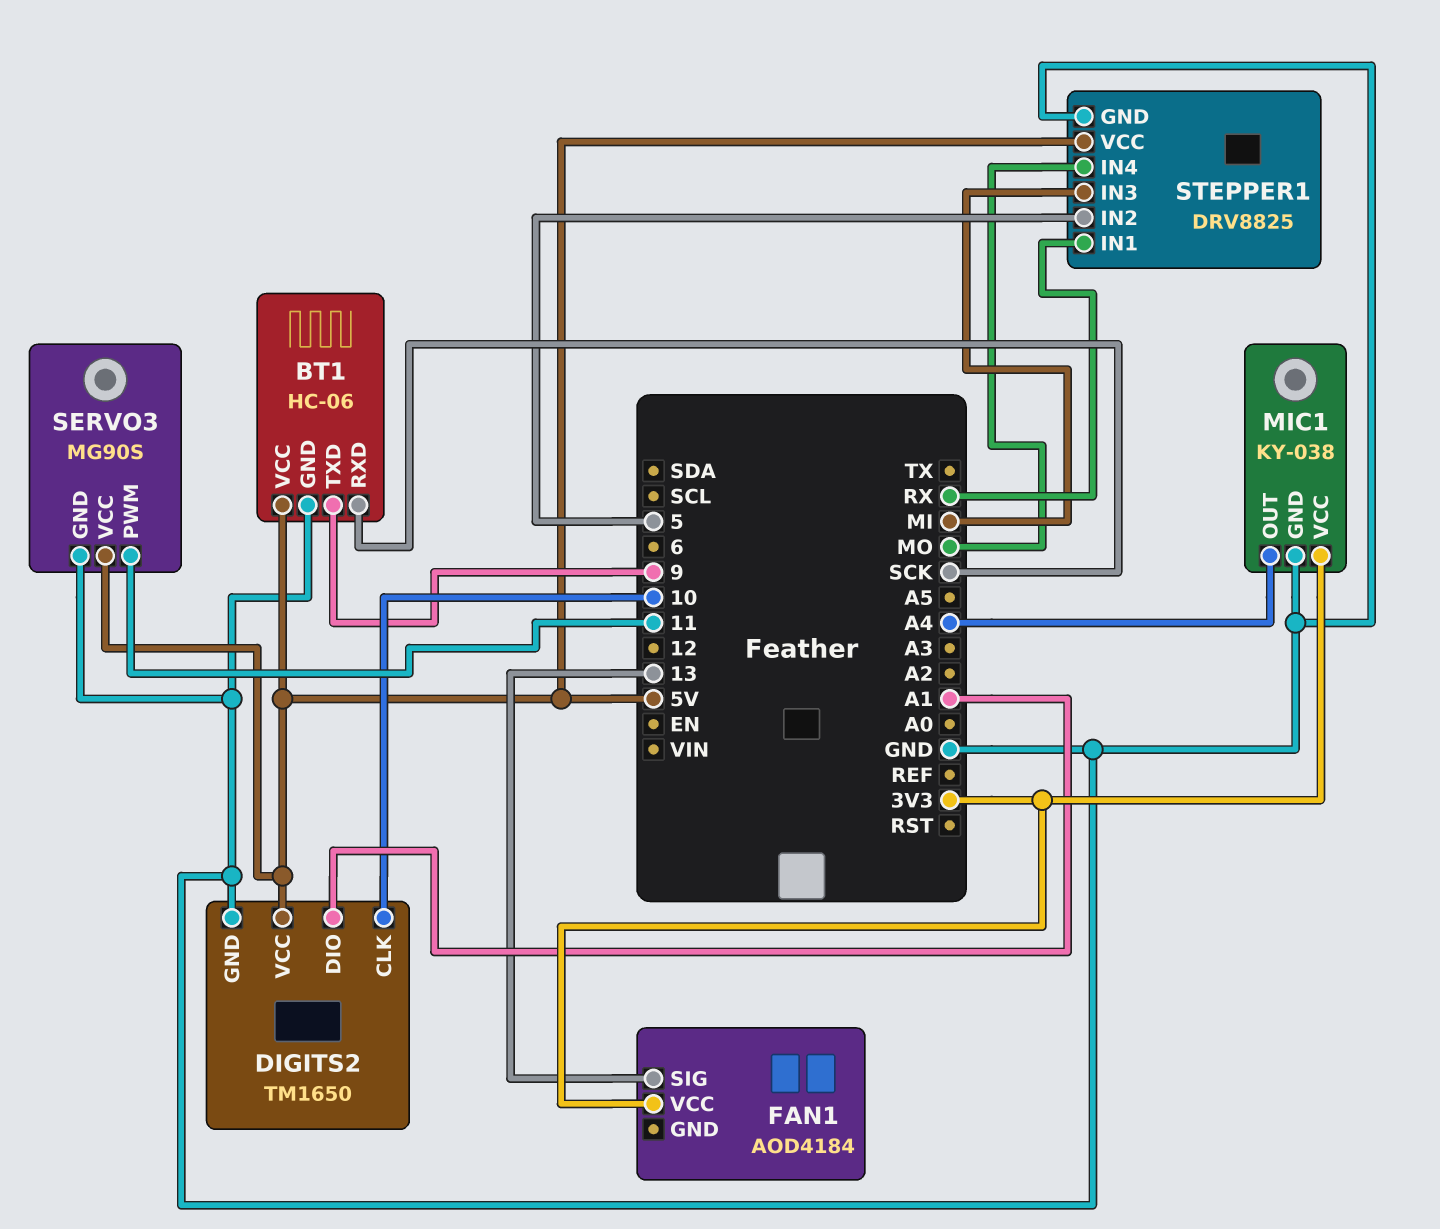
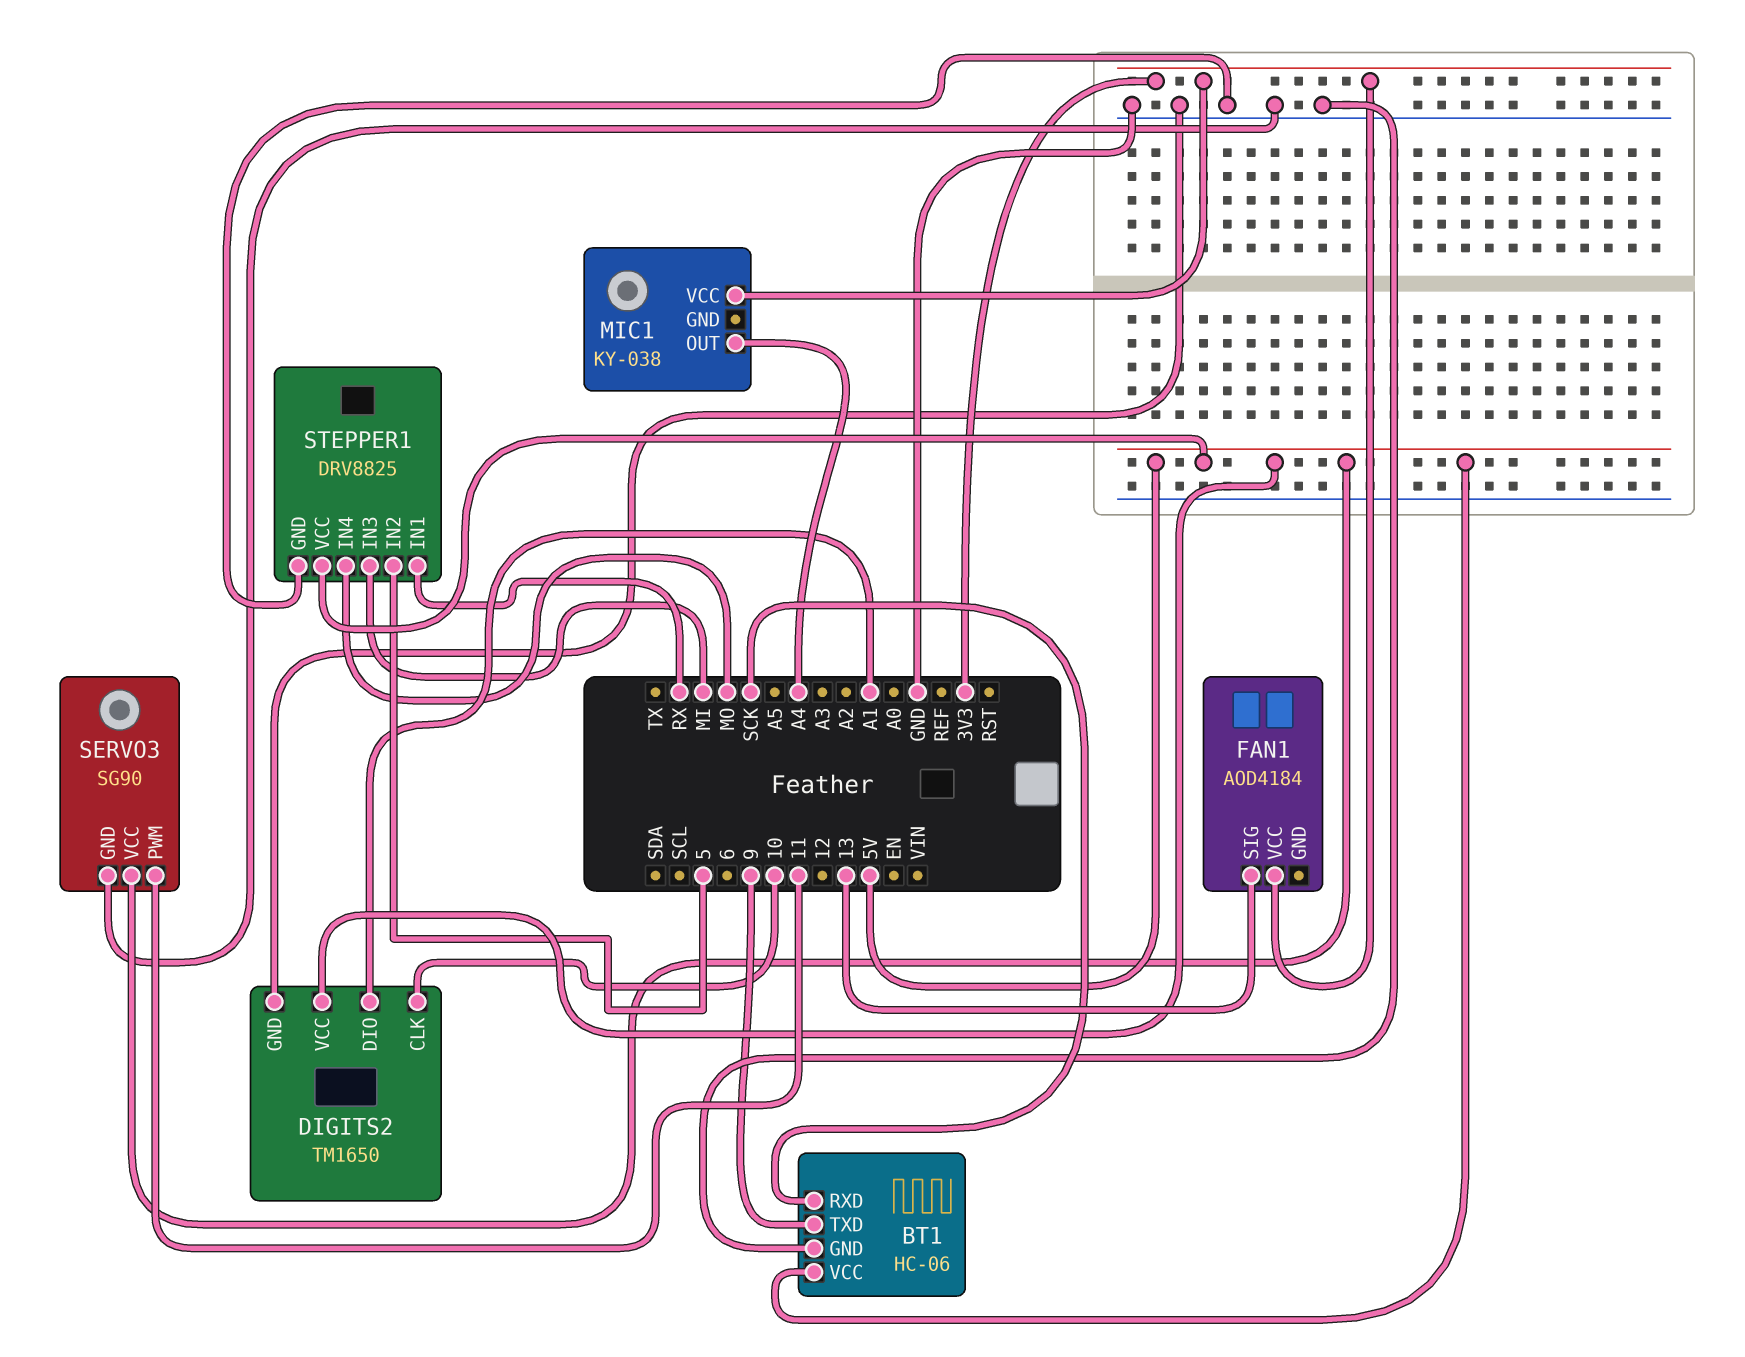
MIC1 pin GND: GND -> none
SERVO3: MG90S -> SG90

